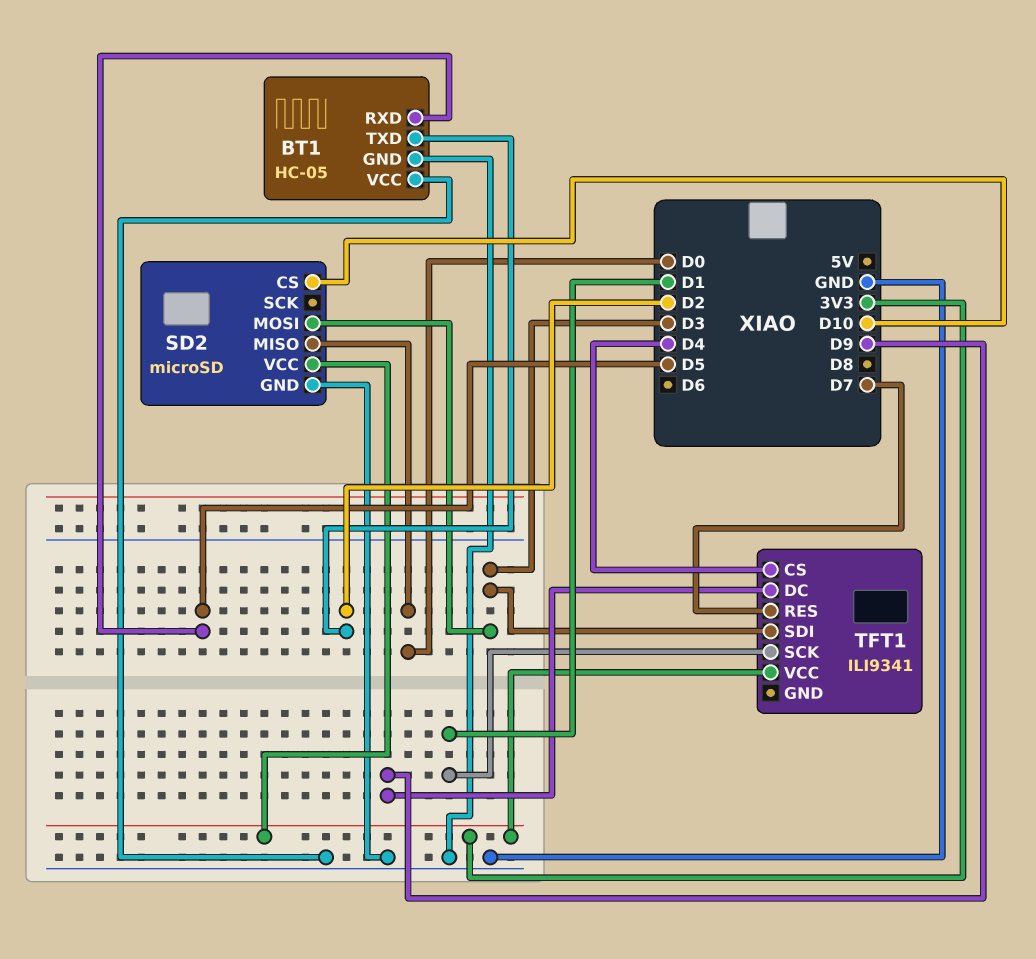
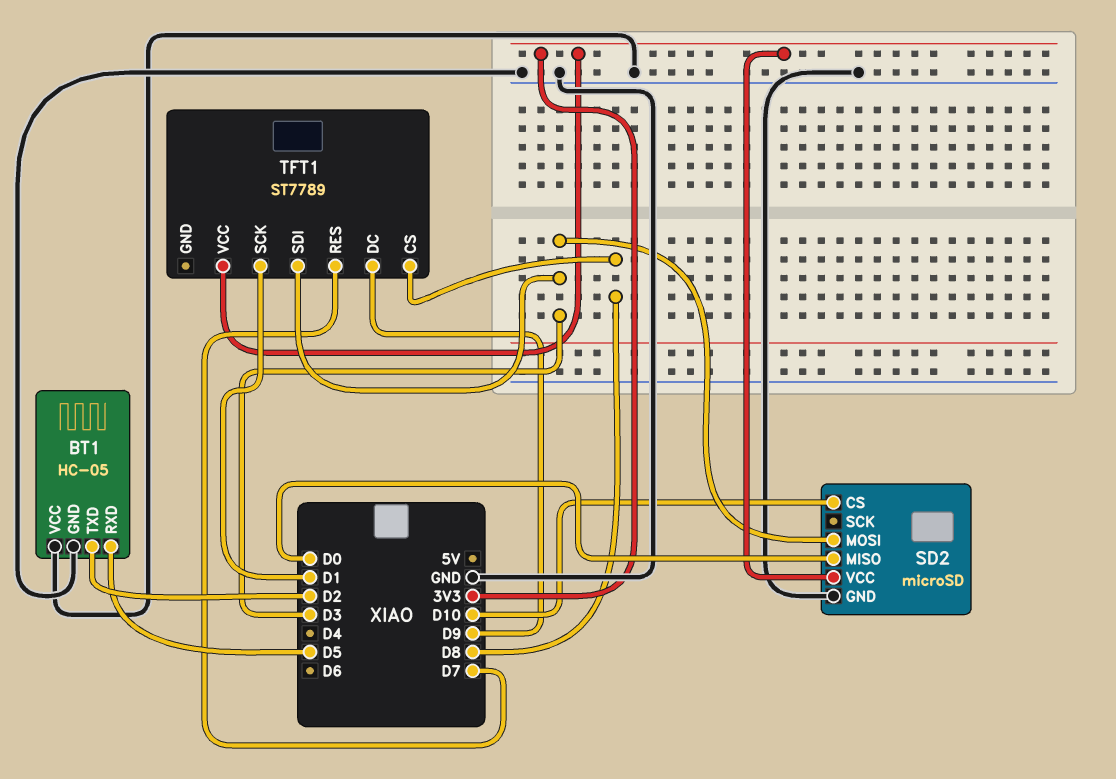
TFT1: ILI9341 -> ST7789
TFT1 pin CS: D4 -> D8

